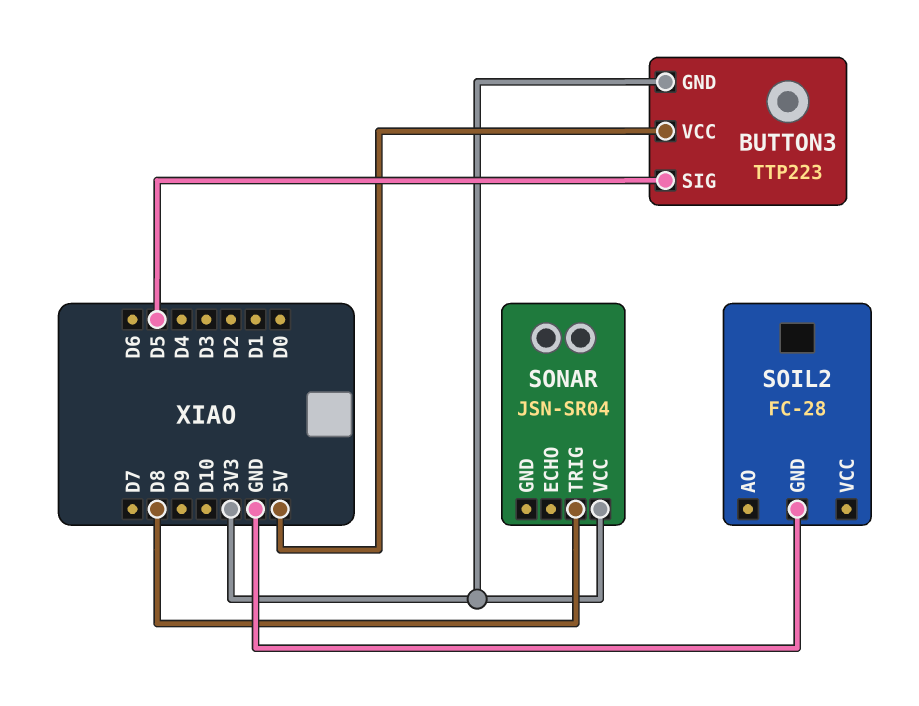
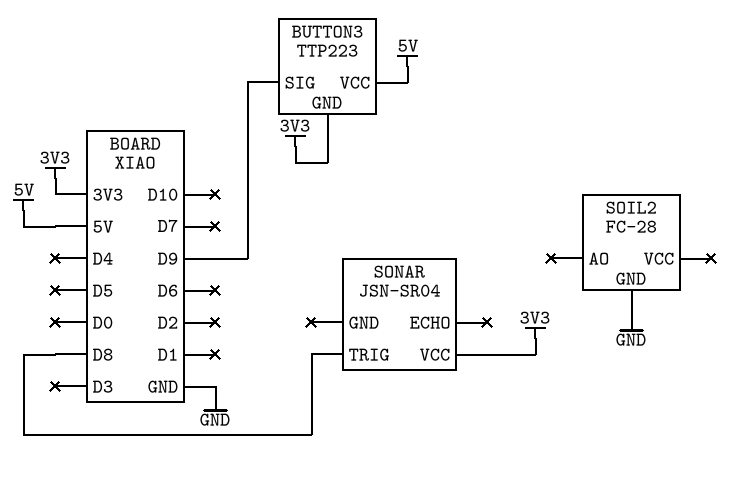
BUTTON3 pin SIG: D5 -> D9

